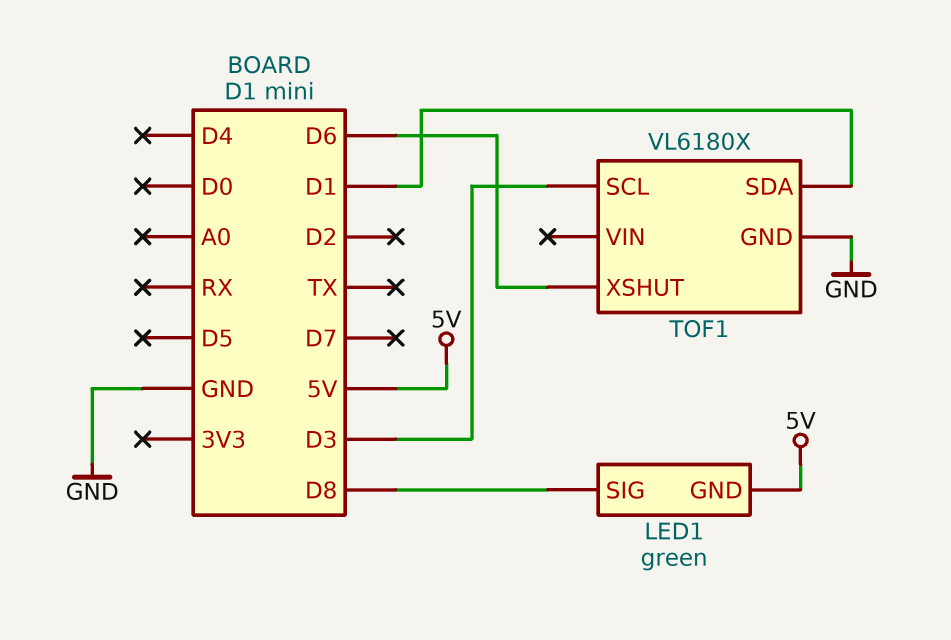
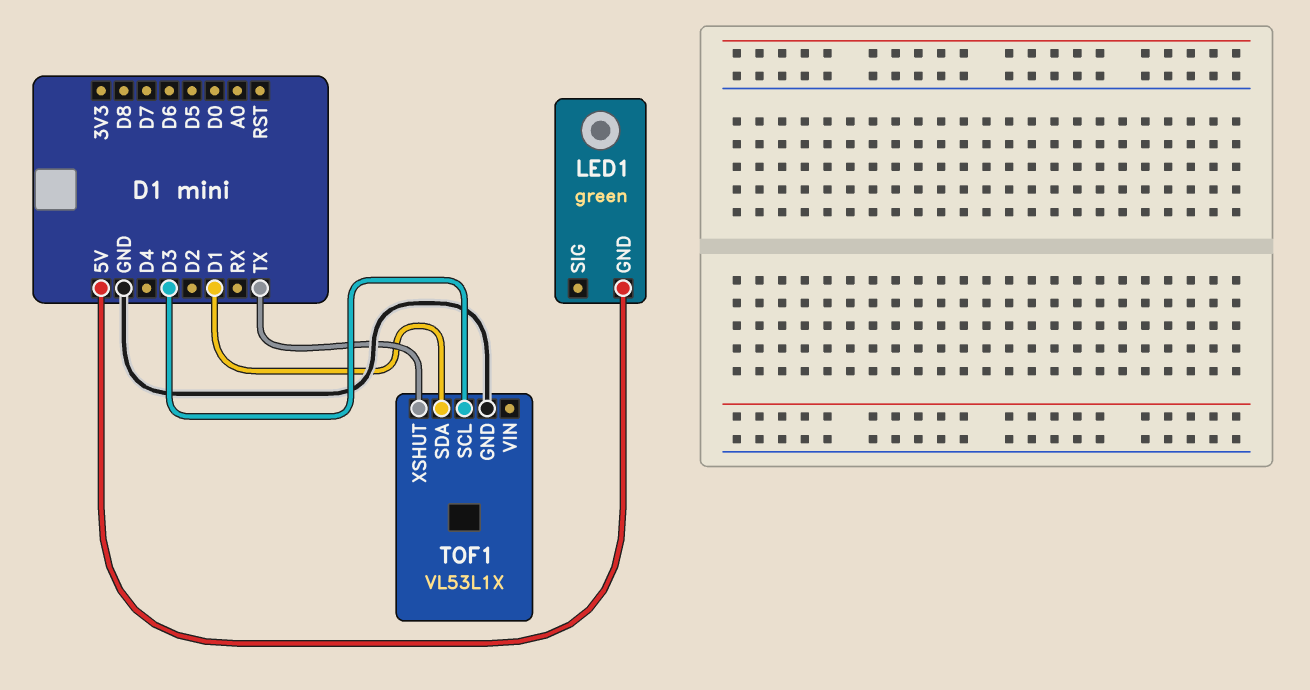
LED1 pin SIG: D8 -> none
TOF1: VL6180X -> VL53L1X
TOF1 pin XSHUT: D6 -> TX

